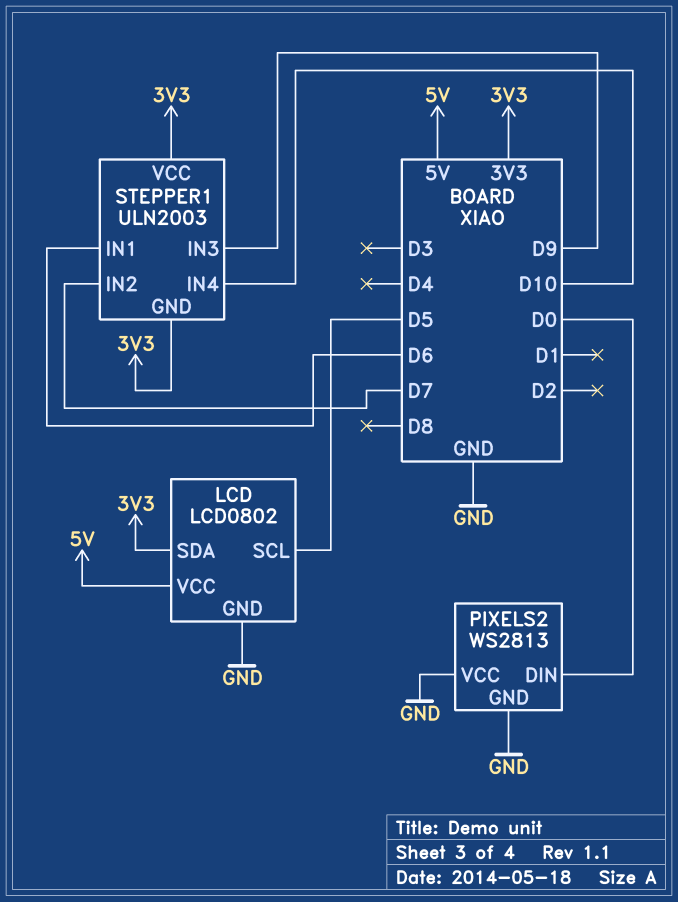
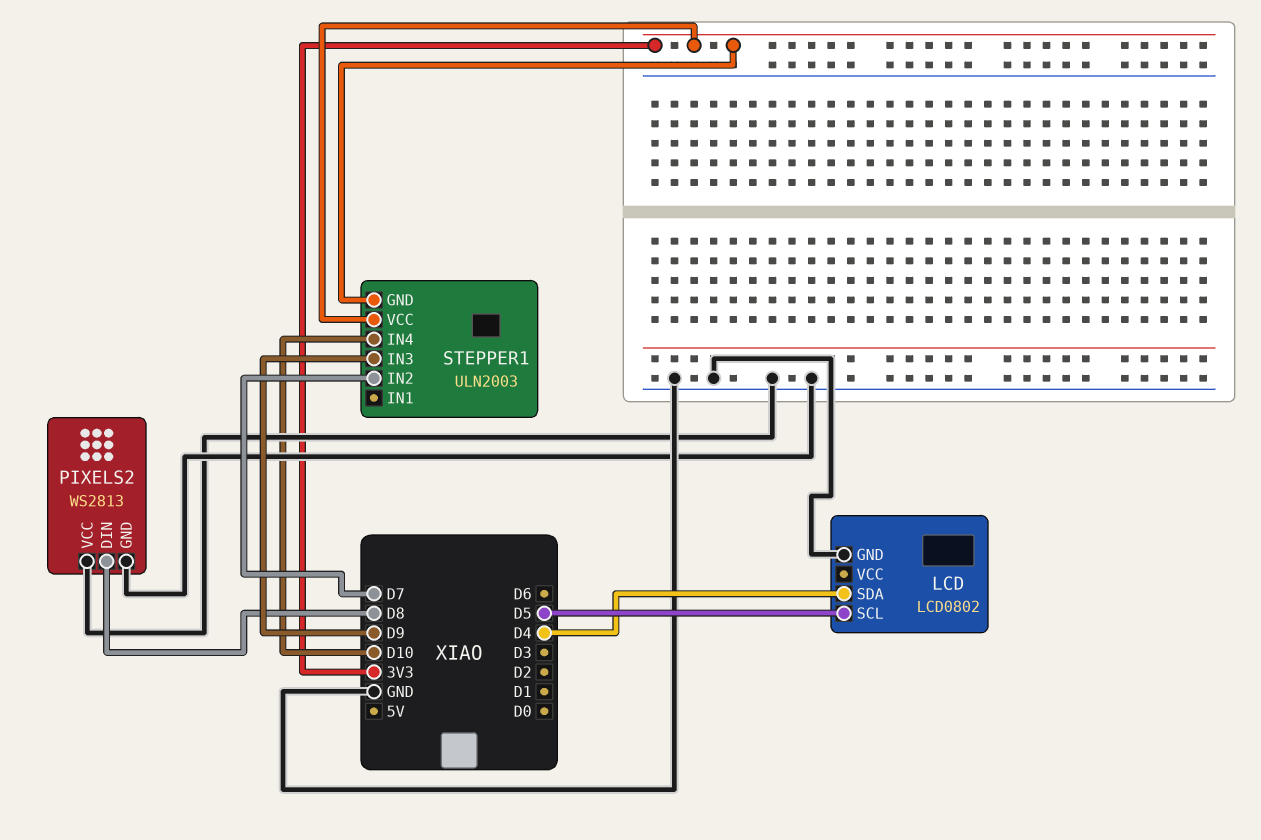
LCD pin SDA: 3V3 -> D4
LCD pin VCC: 5V -> none
PIXELS2 pin DIN: D0 -> D8
STEPPER1 pin IN1: D6 -> none

